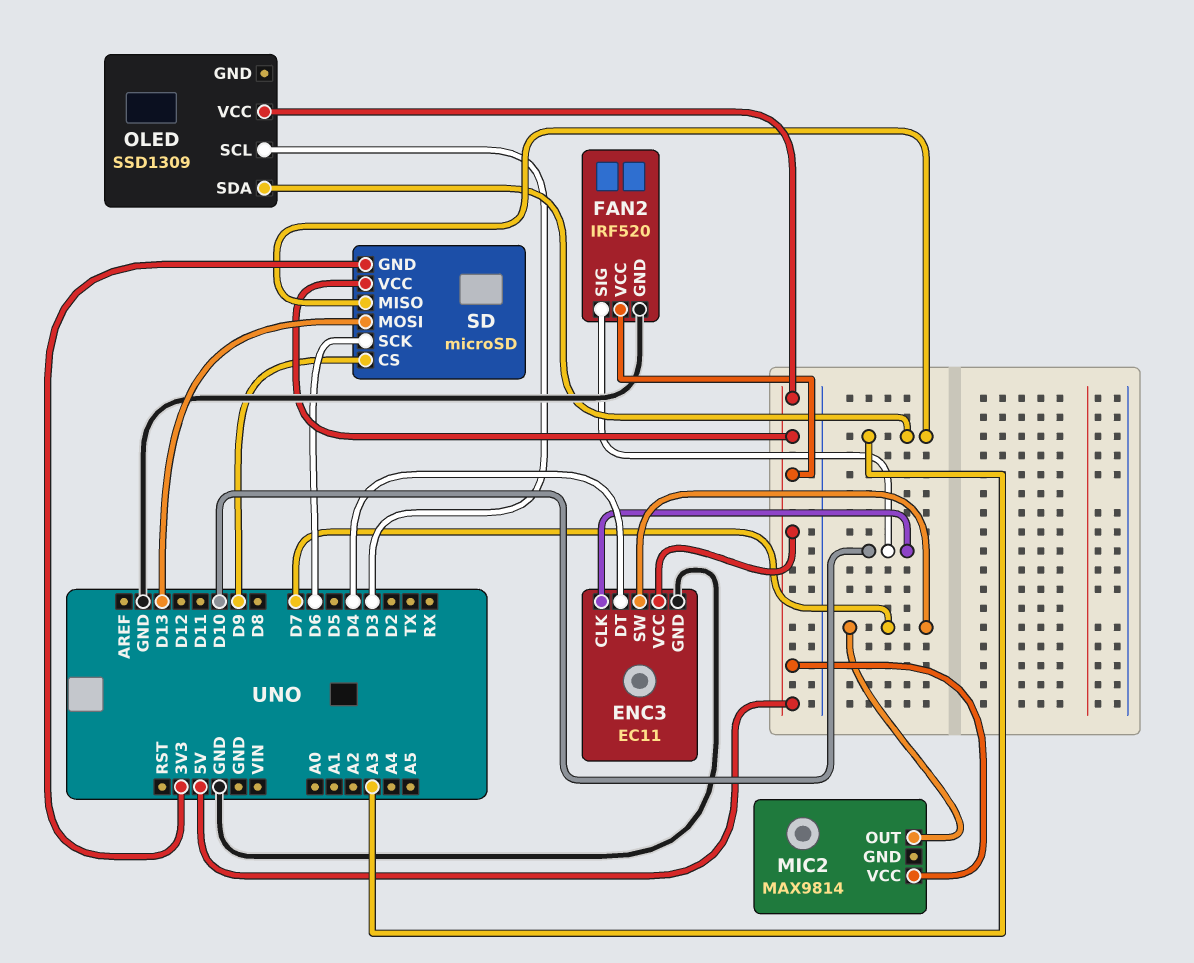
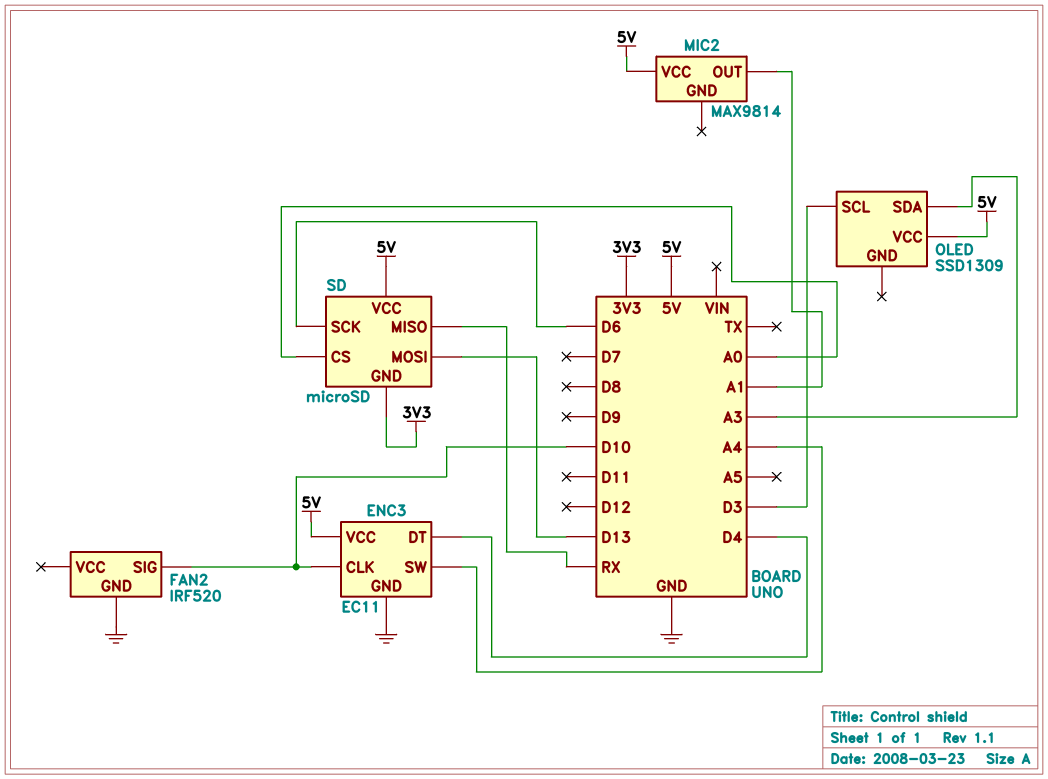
ENC3 pin SW: D7 -> A4
FAN2 pin VCC: 5V -> none
MIC2 pin OUT: D7 -> A1
SD pin CS: D9 -> A0
SD pin MISO: A3 -> RX

